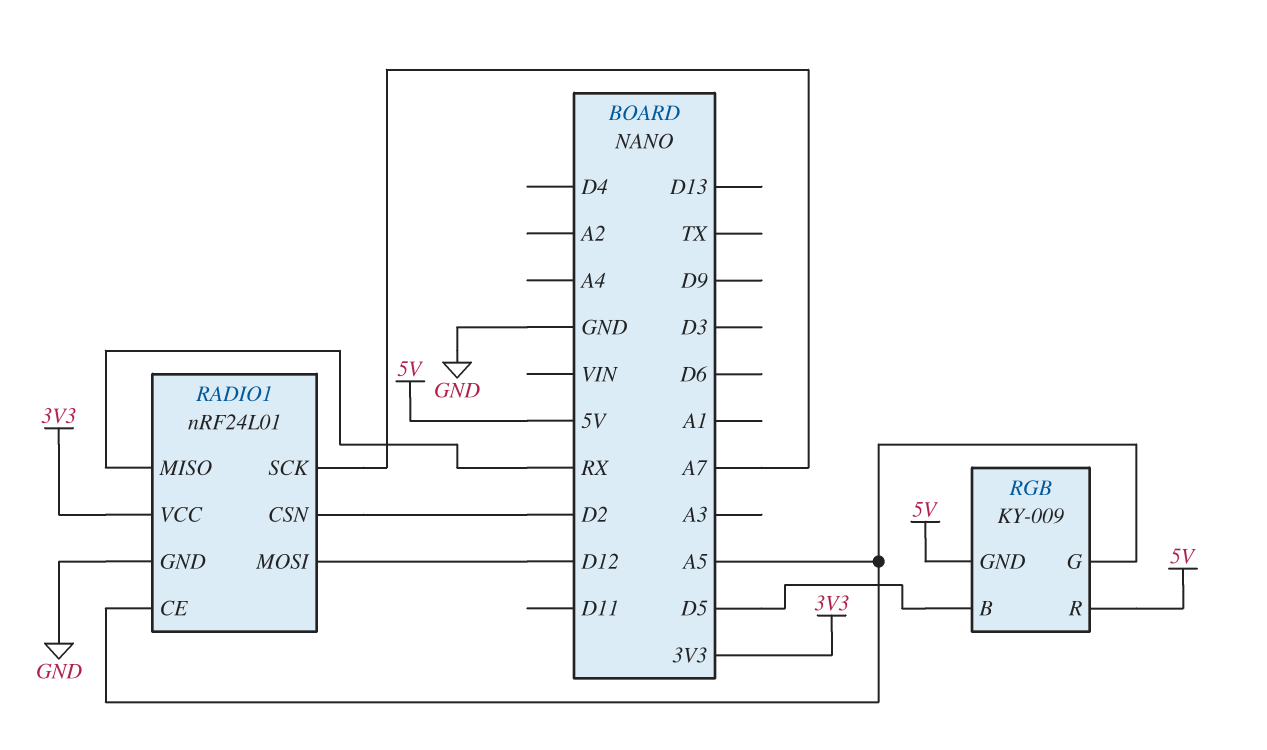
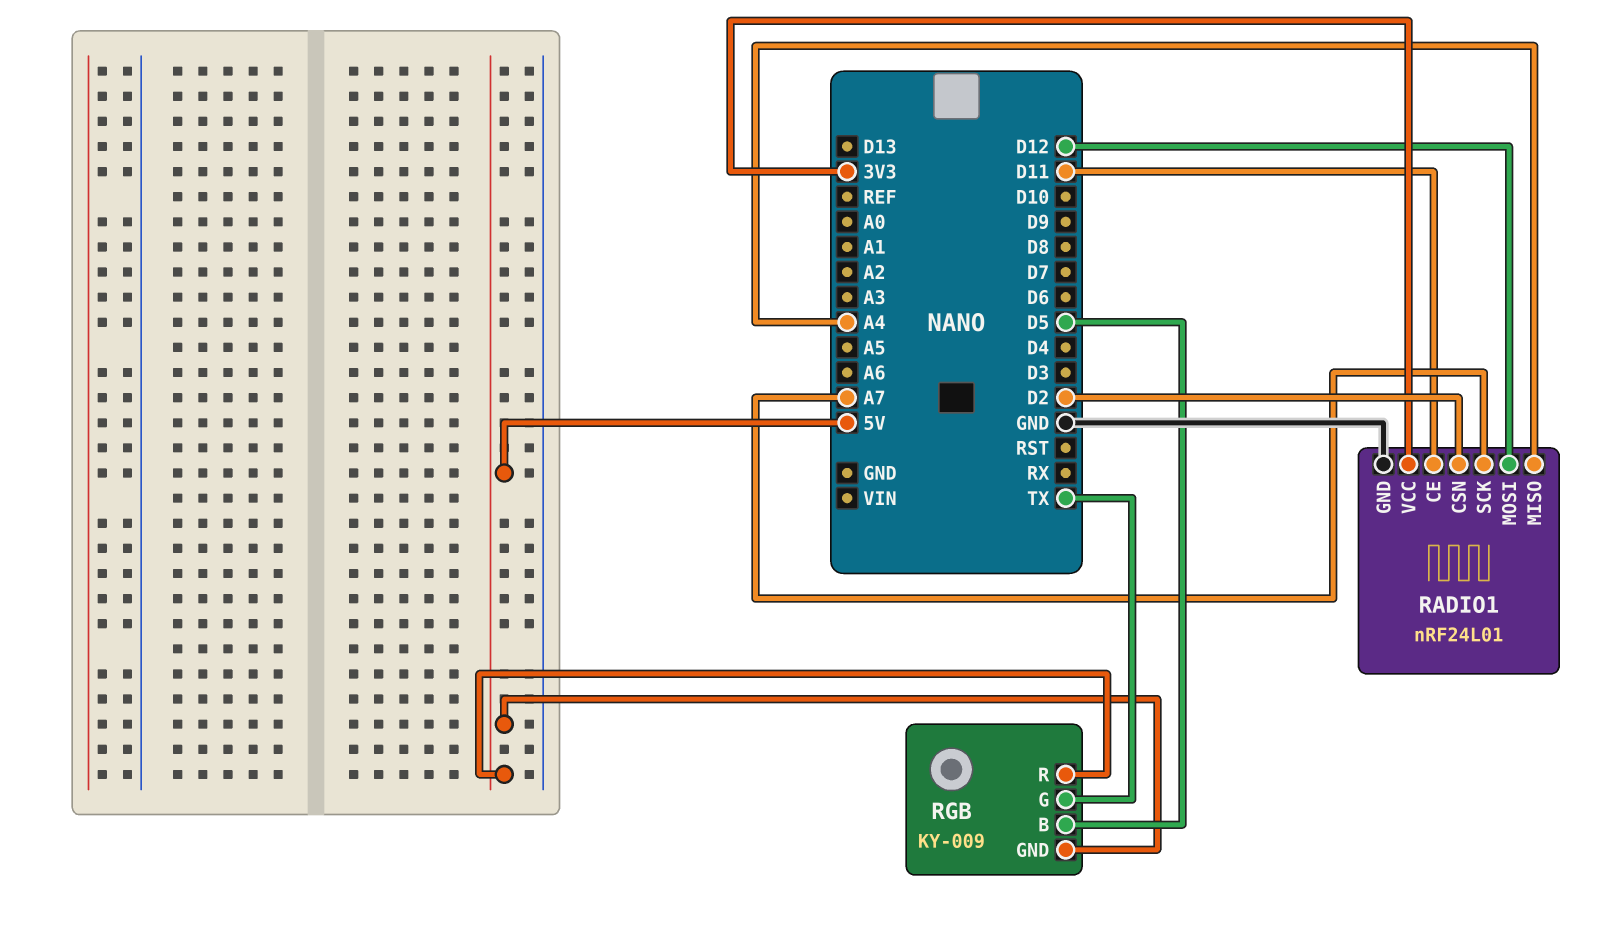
RADIO1 pin CE: A5 -> D11
RADIO1 pin MISO: RX -> A4
RGB pin G: A5 -> TX

